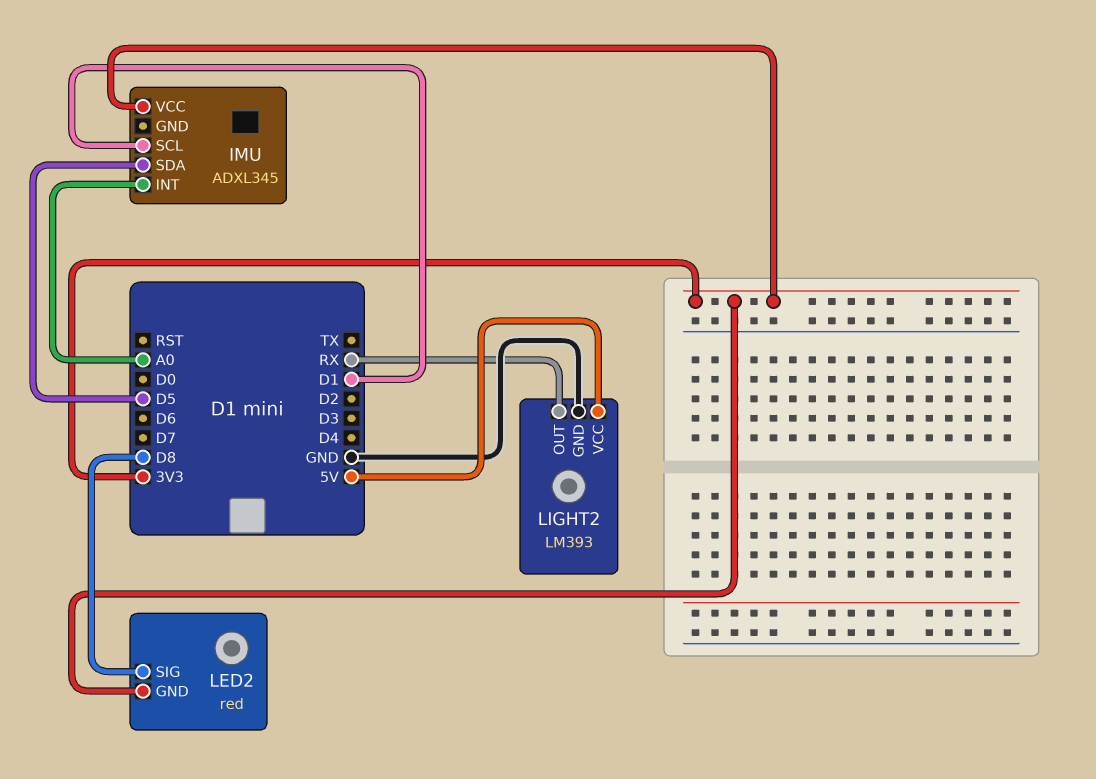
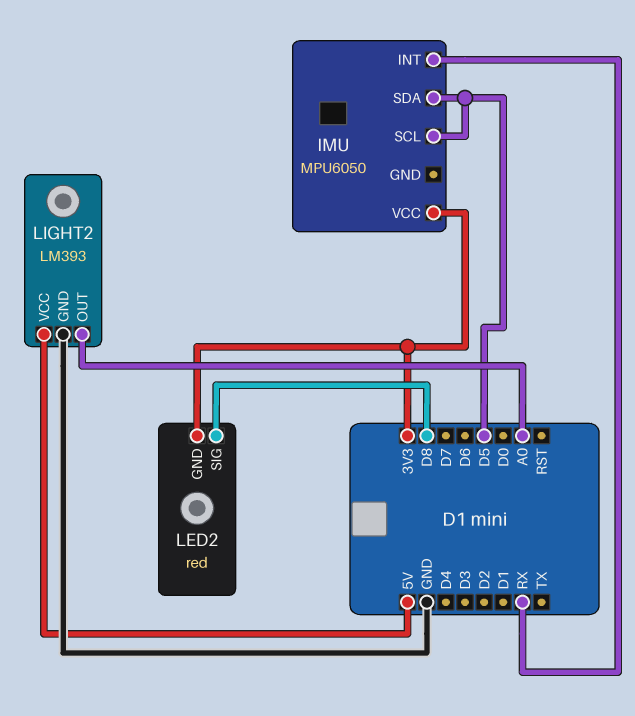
IMU: ADXL345 -> MPU6050
IMU pin INT: A0 -> RX
IMU pin SCL: D1 -> D5
LIGHT2 pin OUT: RX -> A0

